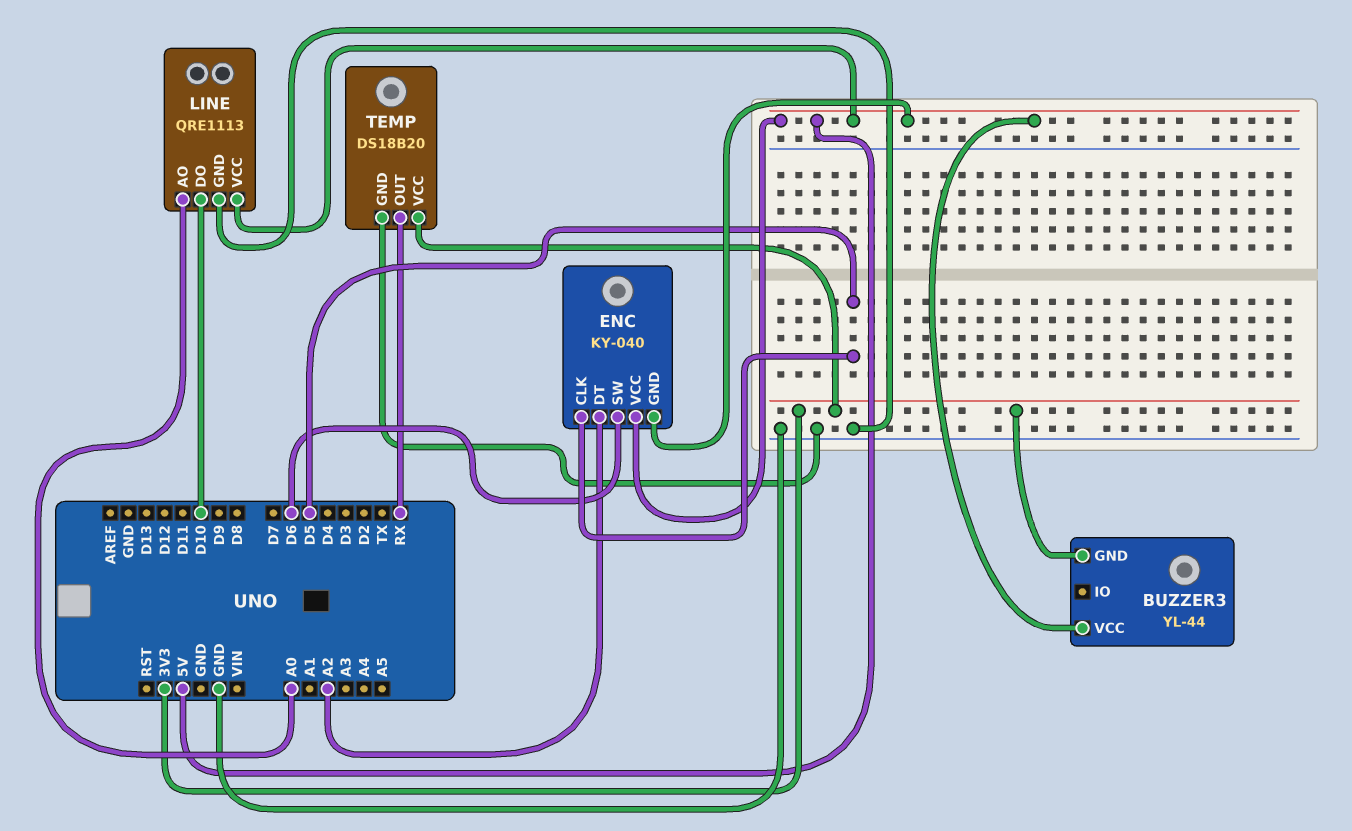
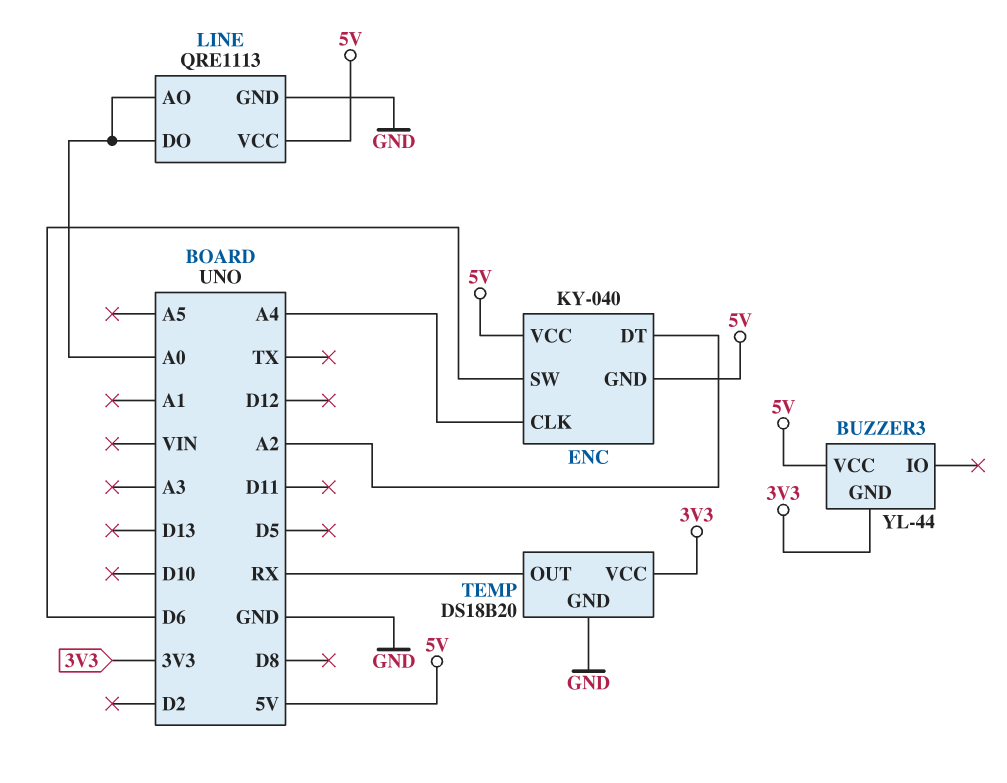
ENC pin CLK: D5 -> A4
LINE pin DO: D10 -> A0

